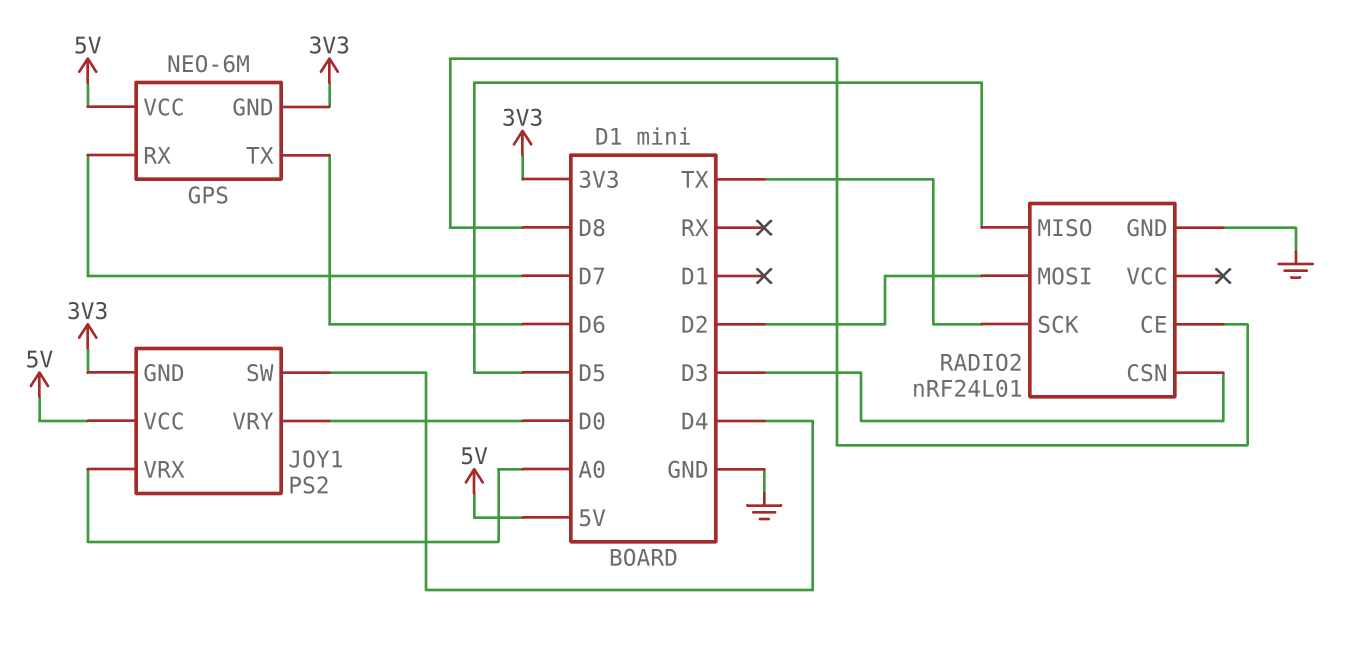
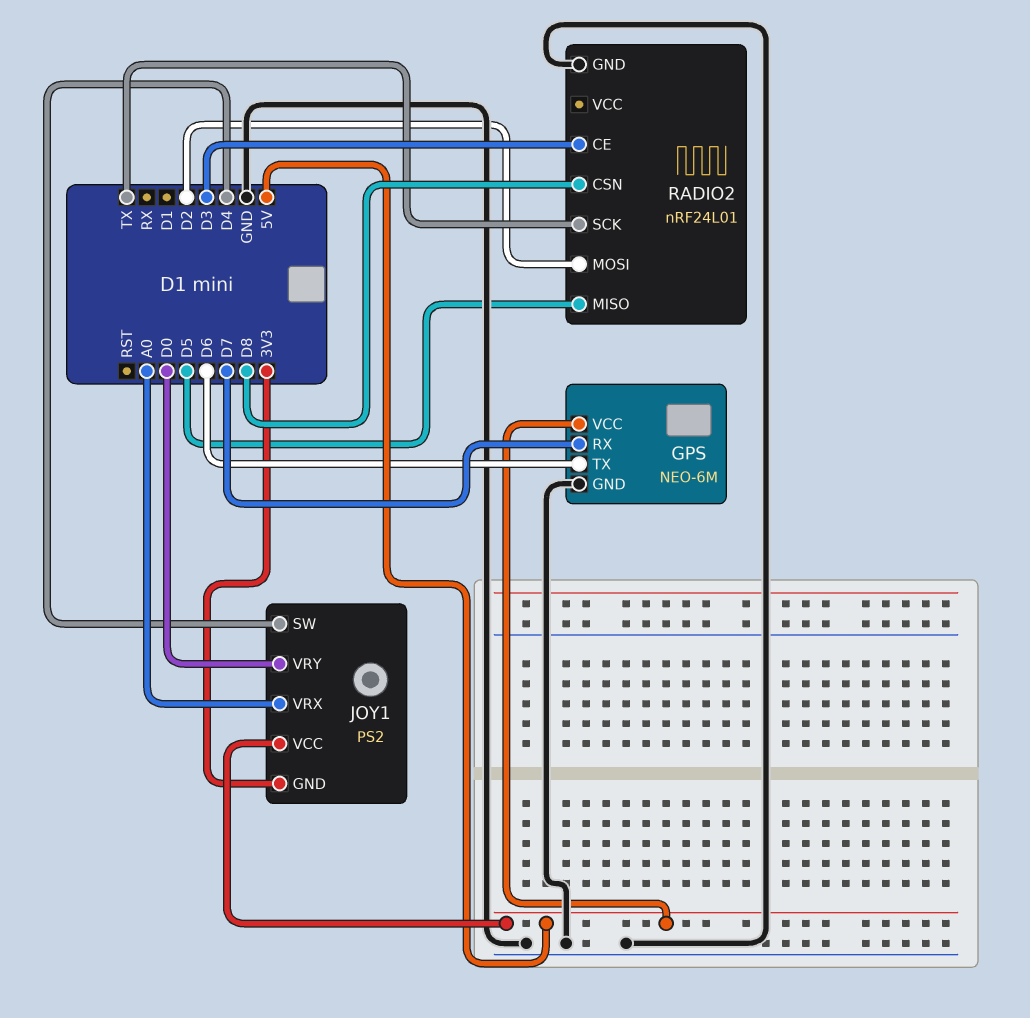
GPS pin GND: 3V3 -> GND
RADIO2 pin CE: D8 -> D3
RADIO2 pin CSN: D3 -> D8

